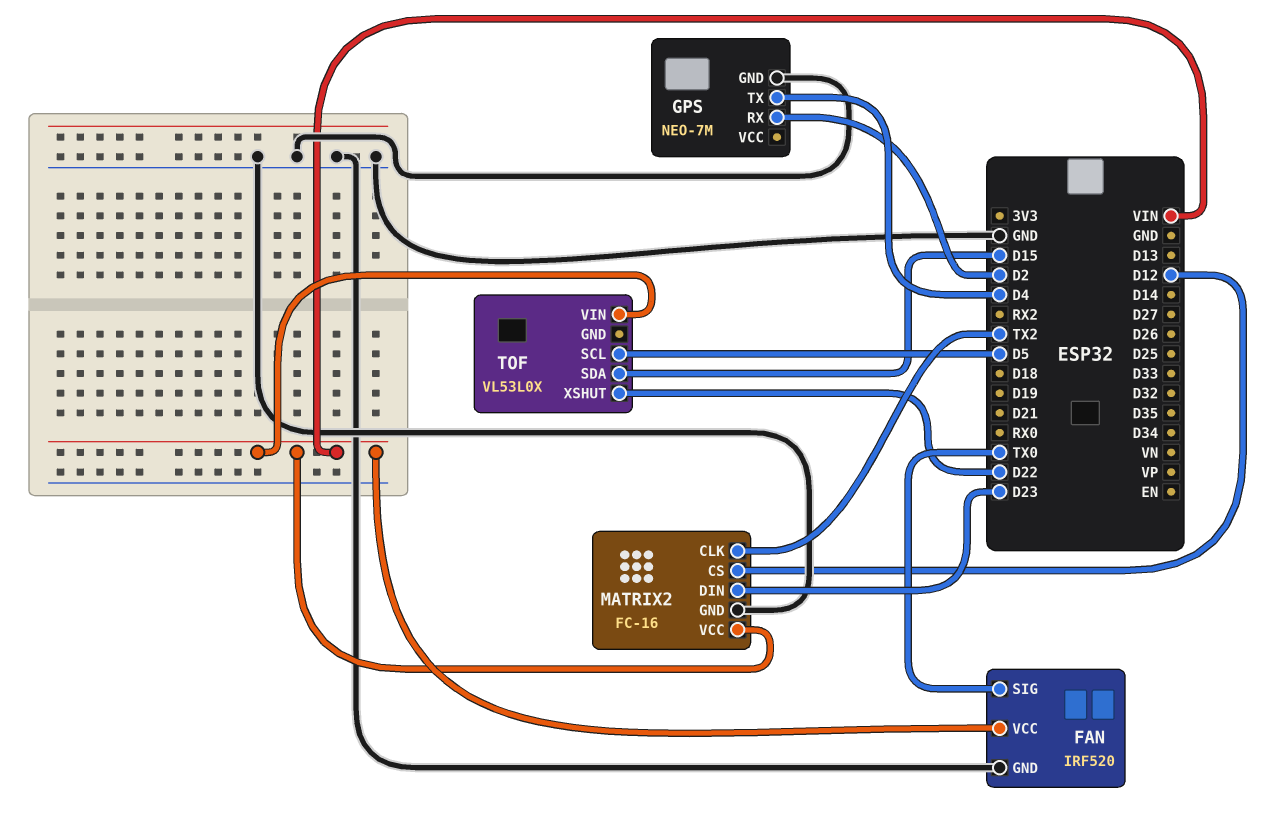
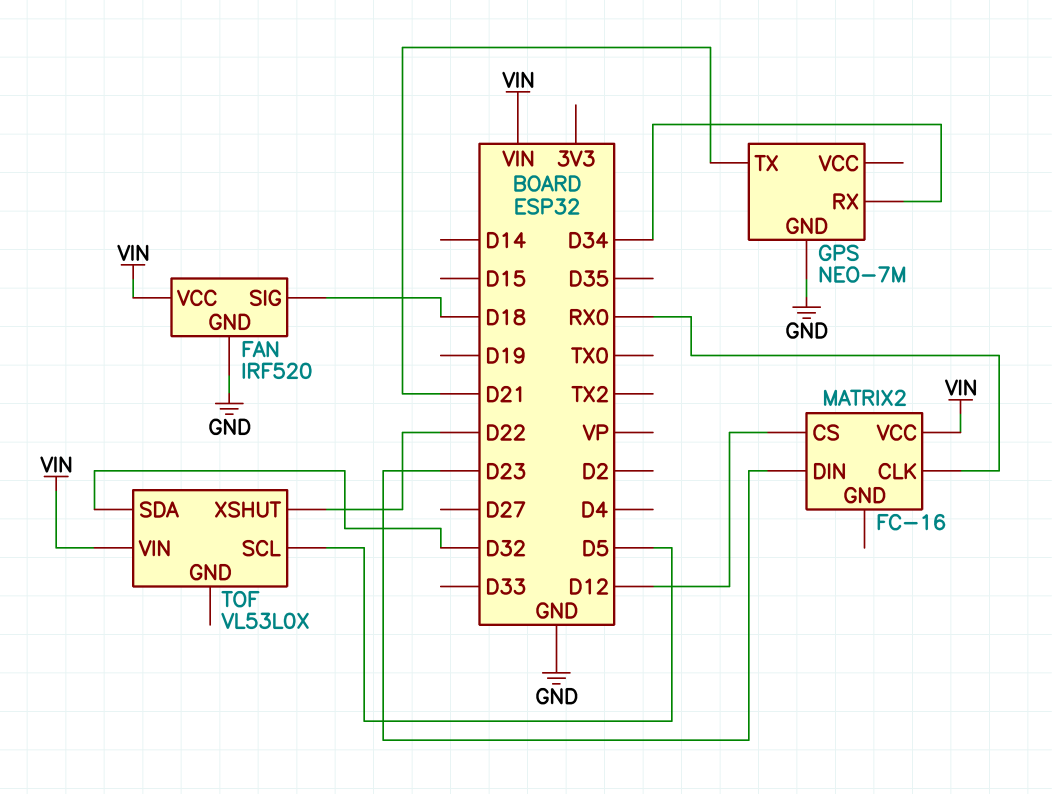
FAN pin SIG: TX0 -> D18
GPS pin RX: D2 -> D34
GPS pin TX: D4 -> D21
MATRIX2 pin CLK: TX2 -> RX0
MATRIX2 pin GND: GND -> none
TOF pin SDA: D15 -> D32

